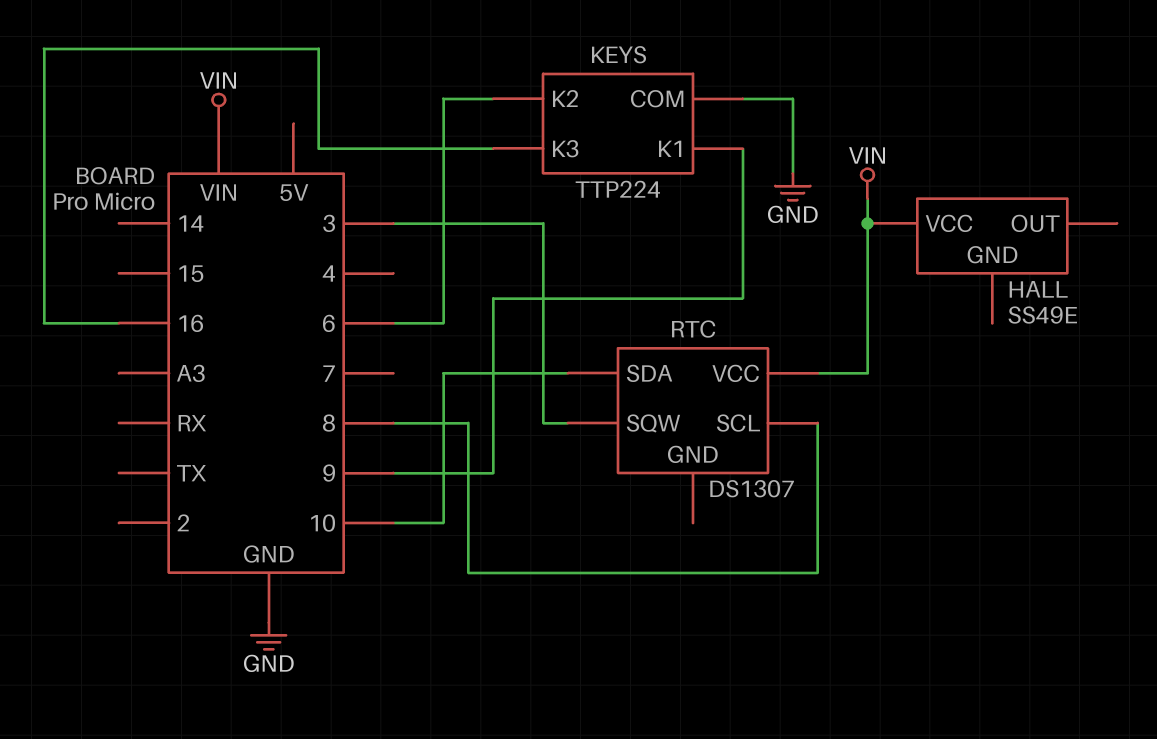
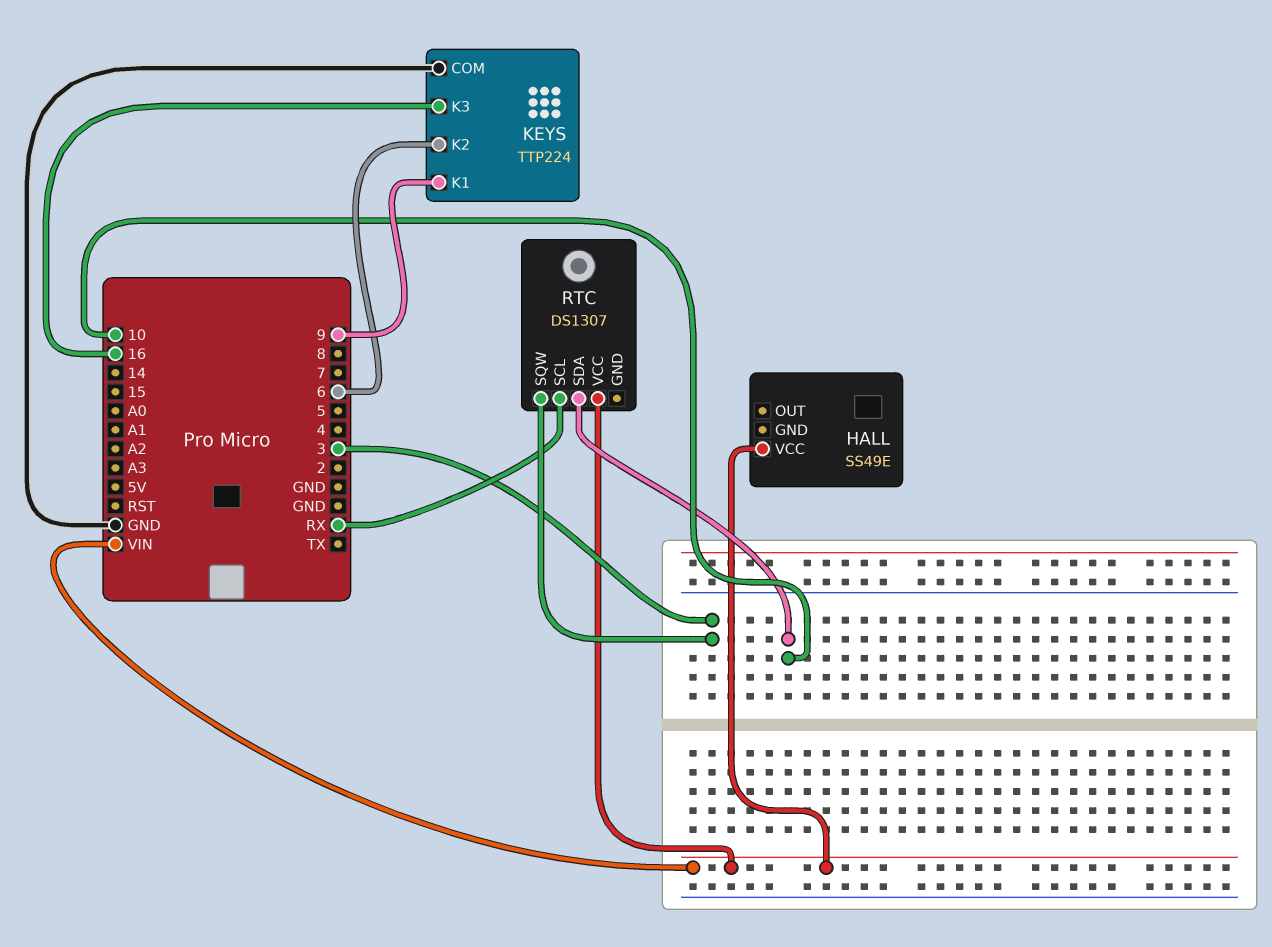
RTC pin SCL: 8 -> RX

